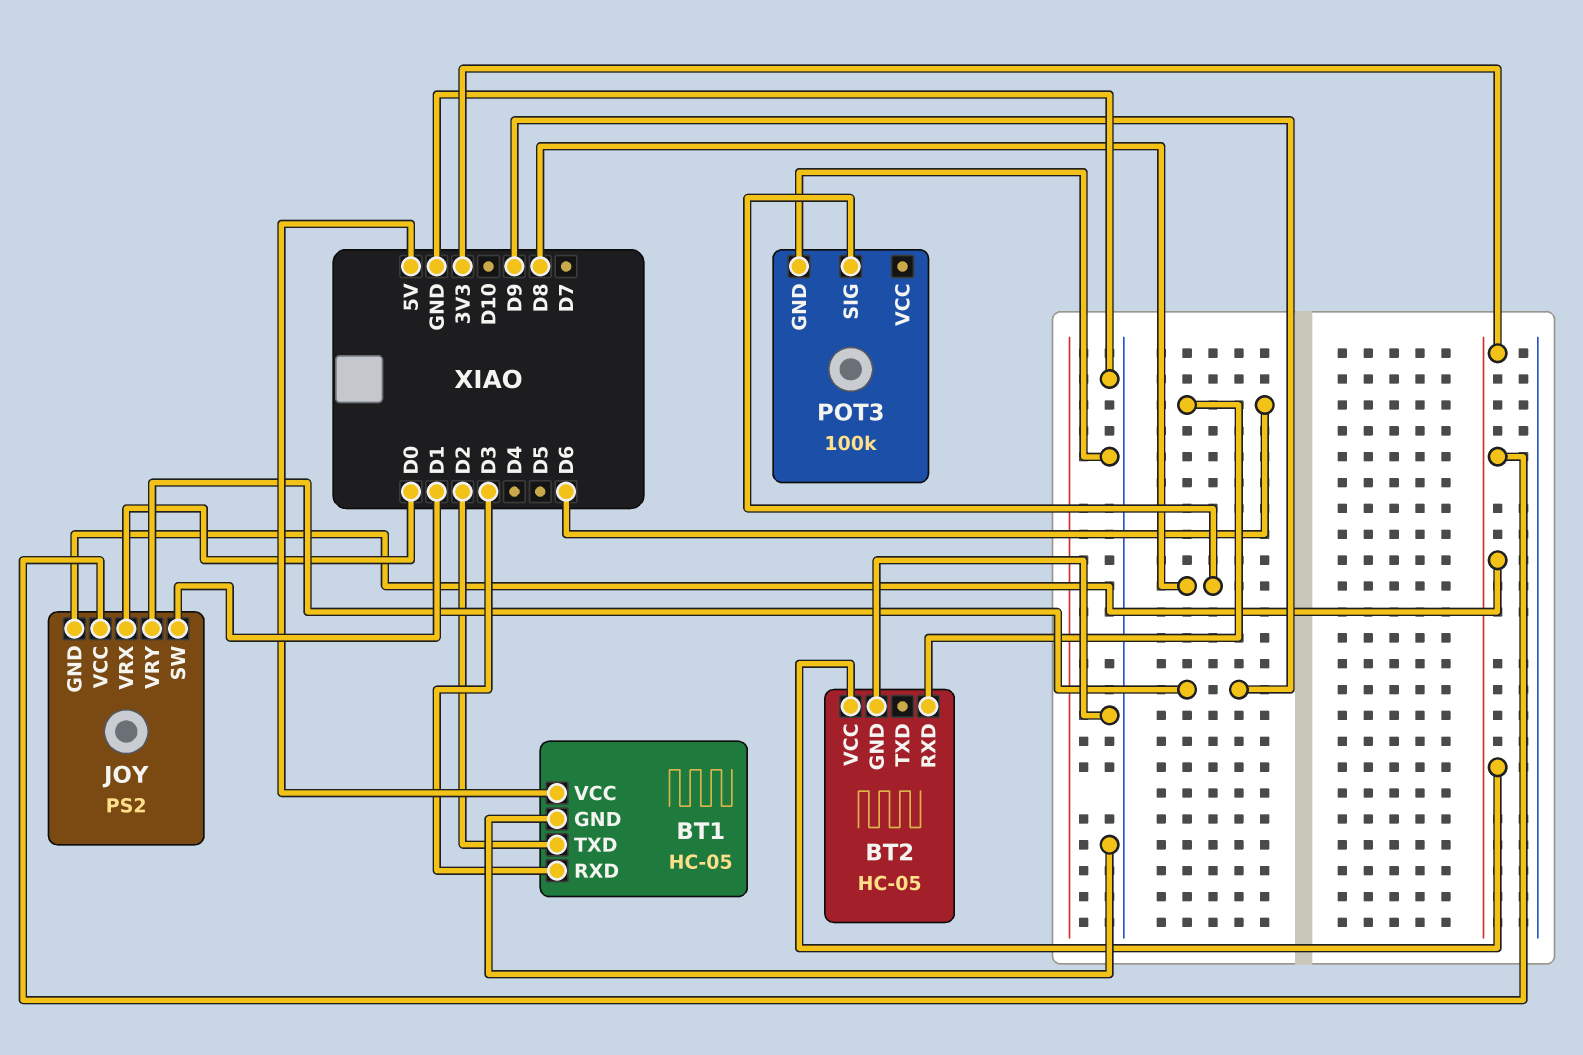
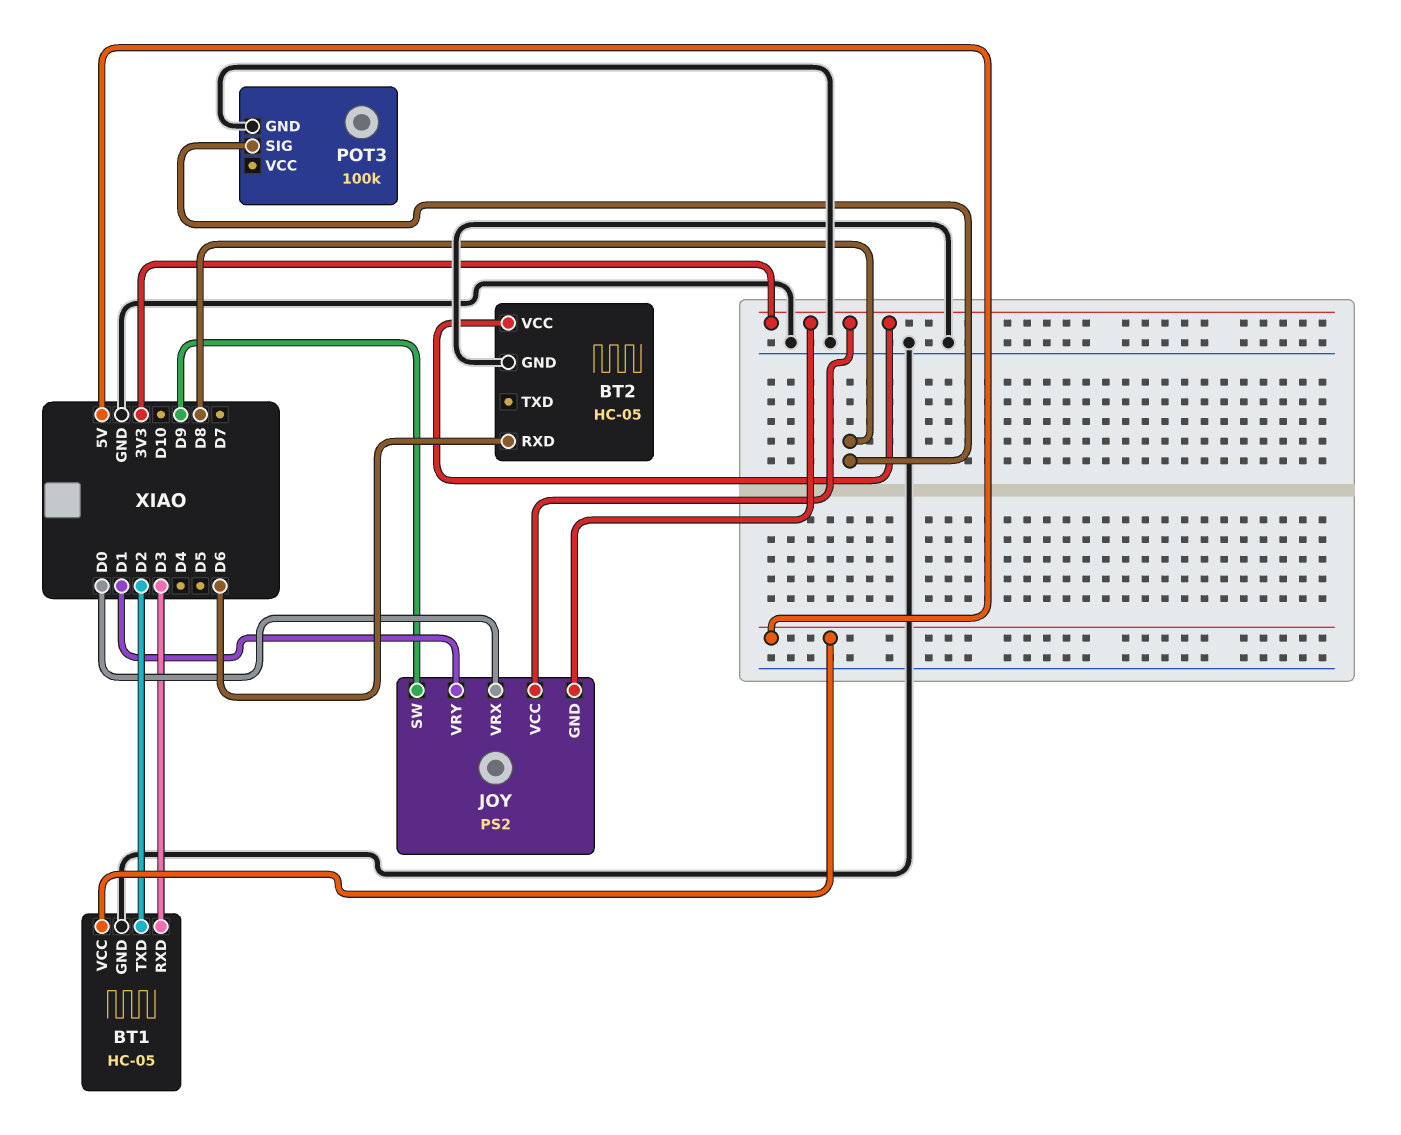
JOY pin SW: D1 -> D9
JOY pin VRY: D9 -> D1

